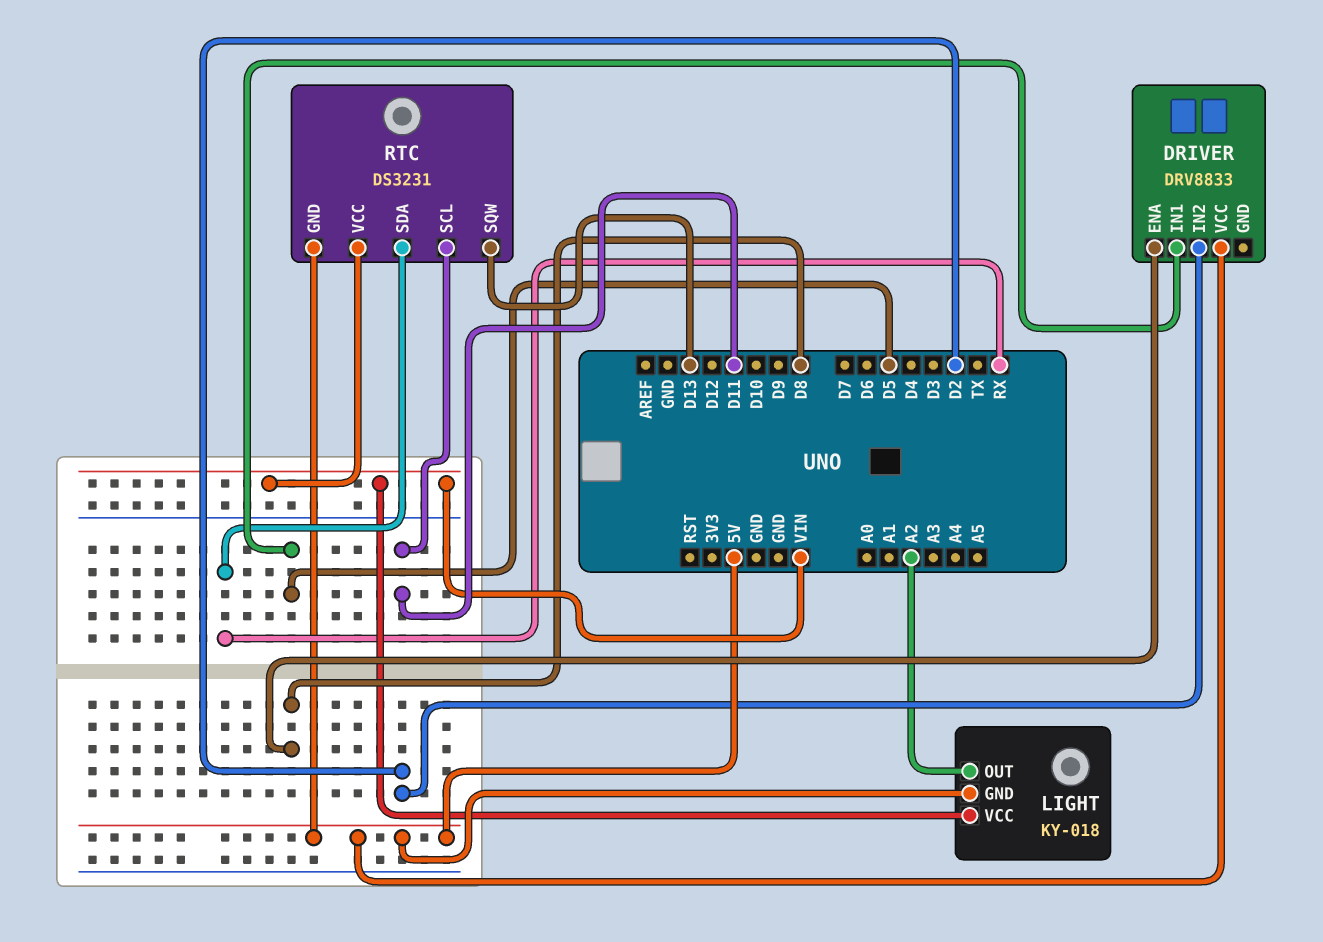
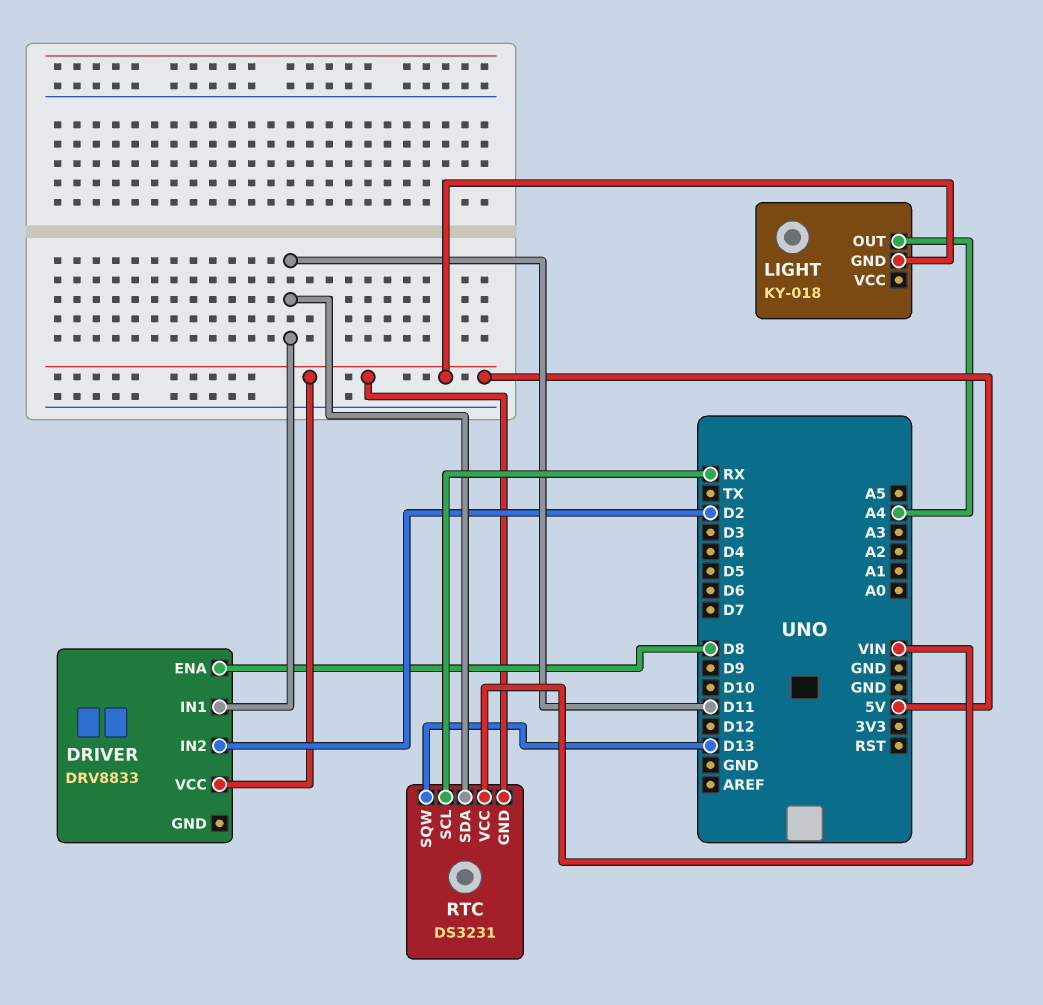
DRIVER pin IN1: D5 -> D11
LIGHT pin OUT: A2 -> A4
LIGHT pin VCC: VIN -> none
RTC pin SCL: D11 -> RX
RTC pin SDA: RX -> D11

